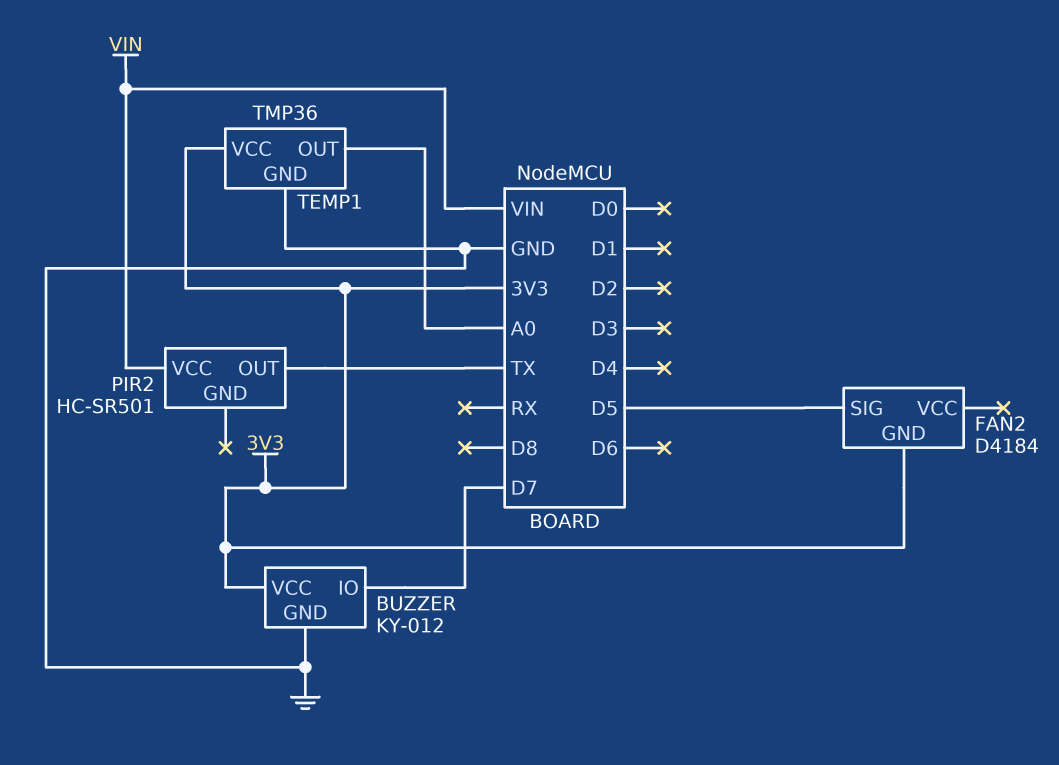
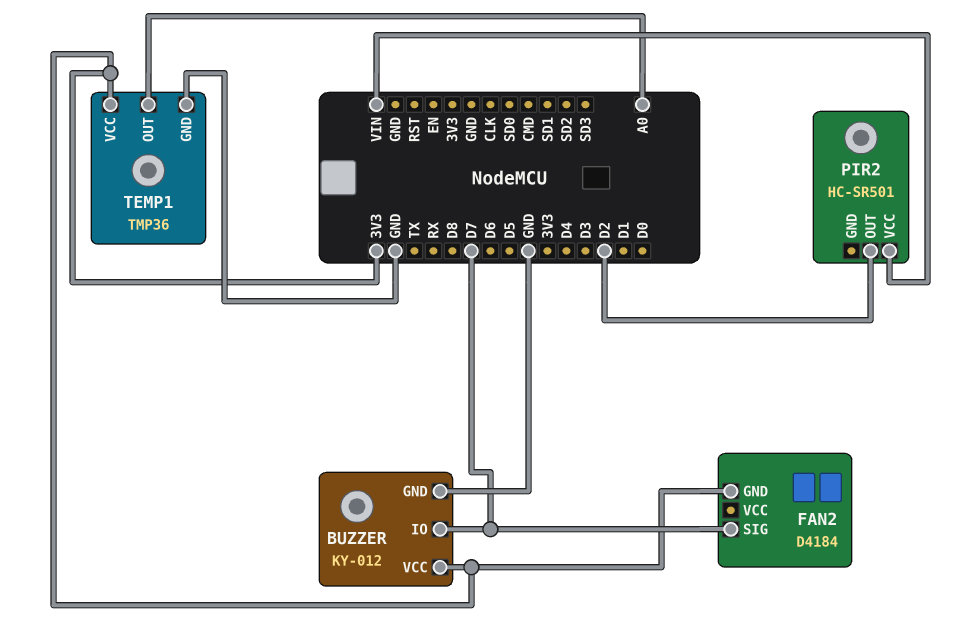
FAN2 pin SIG: D5 -> D7
PIR2 pin OUT: TX -> D2

